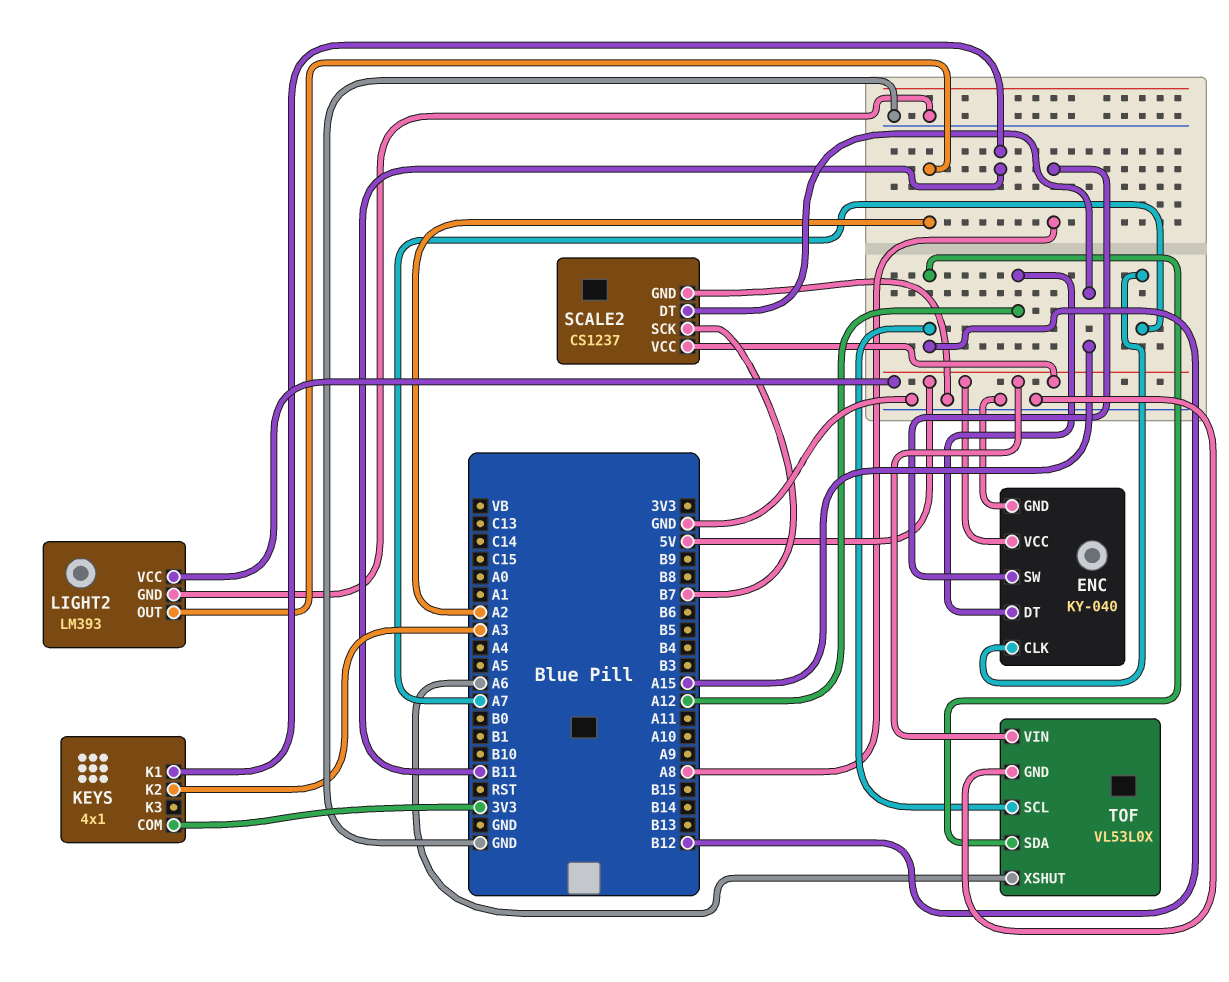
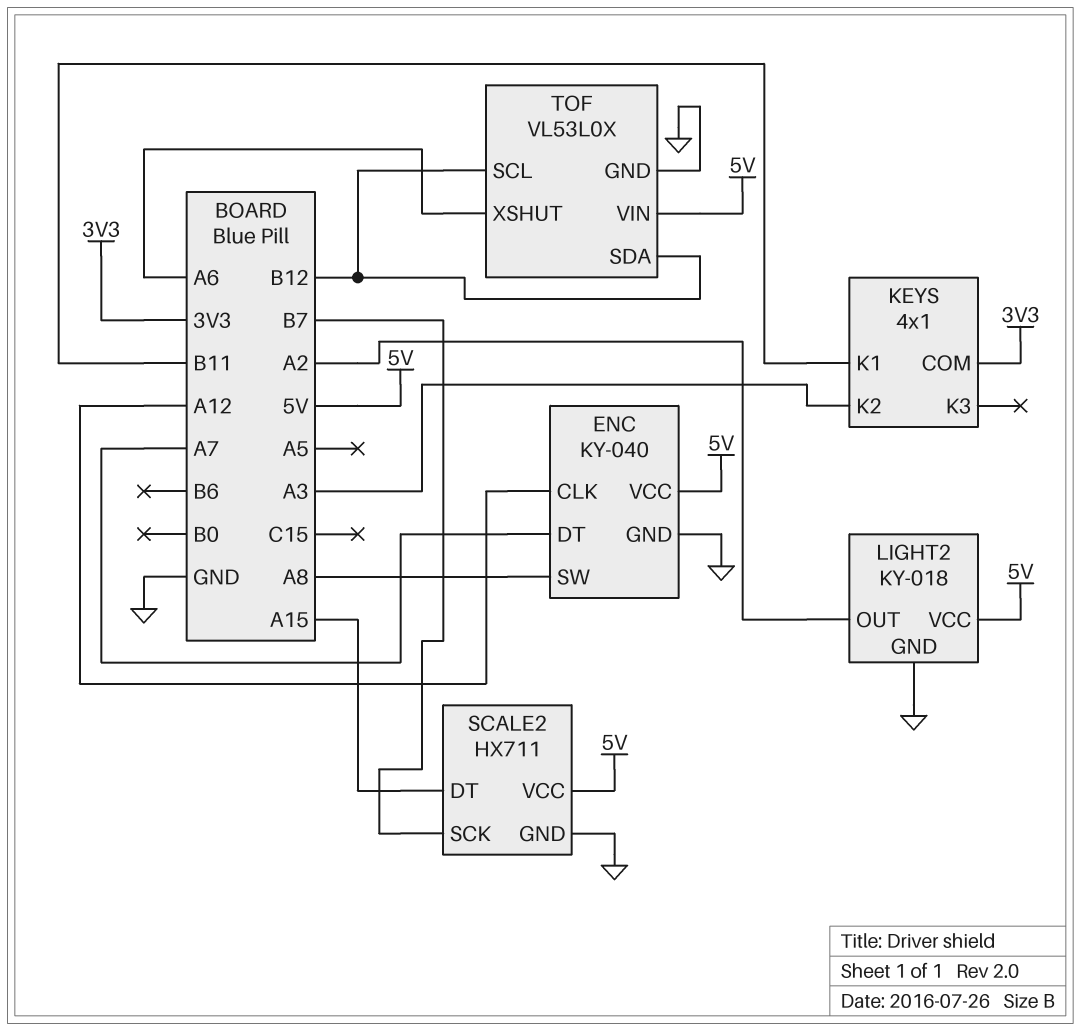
ENC pin CLK: A7 -> A12
ENC pin DT: A12 -> A7
LIGHT2: LM393 -> KY-018
SCALE2: CS1237 -> HX711

